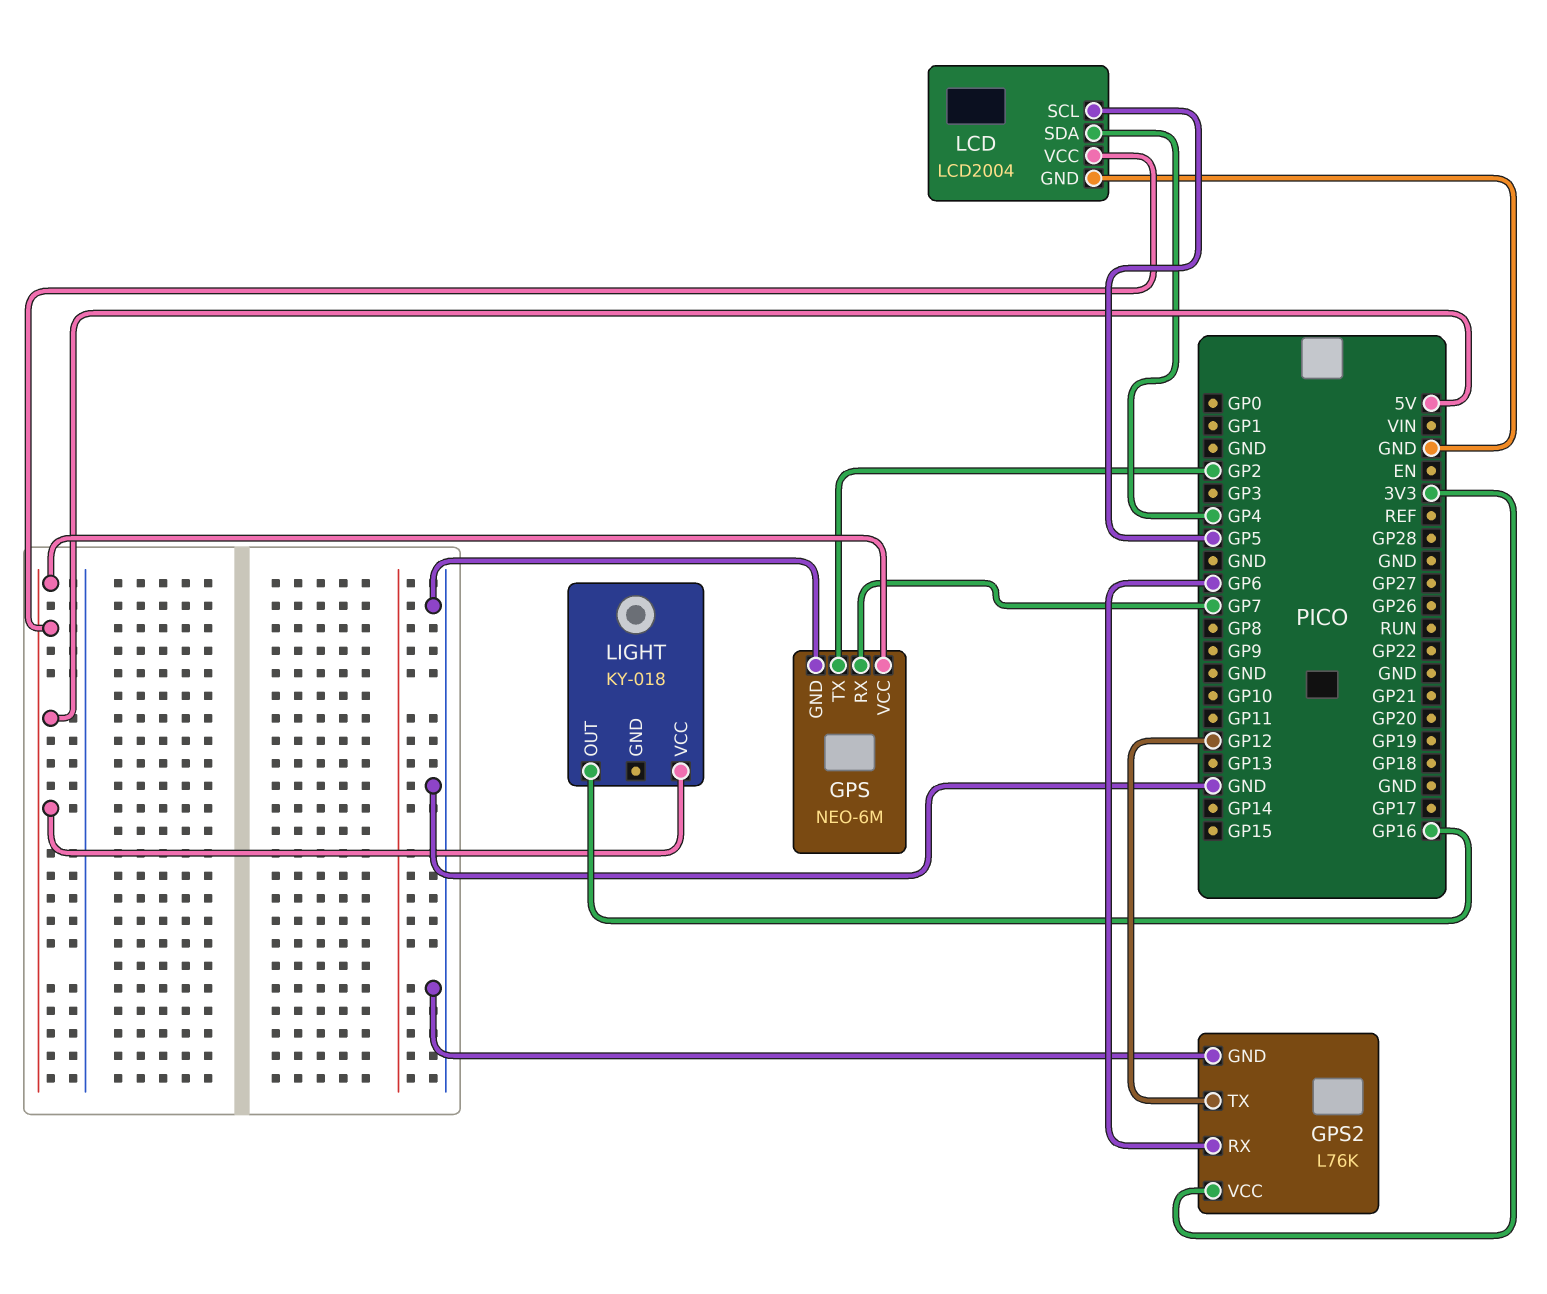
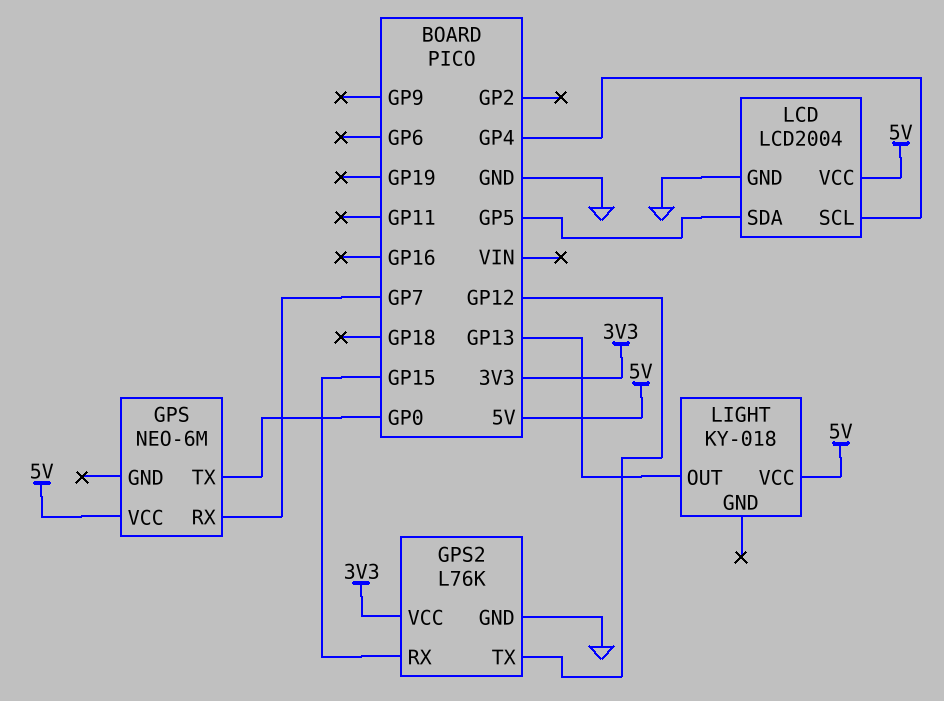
GPS pin GND: GND -> none
GPS pin TX: GP2 -> GP0
GPS2 pin RX: GP6 -> GP15
LCD pin SCL: GP5 -> GP4
LCD pin SDA: GP4 -> GP5
LIGHT pin OUT: GP16 -> GP13

